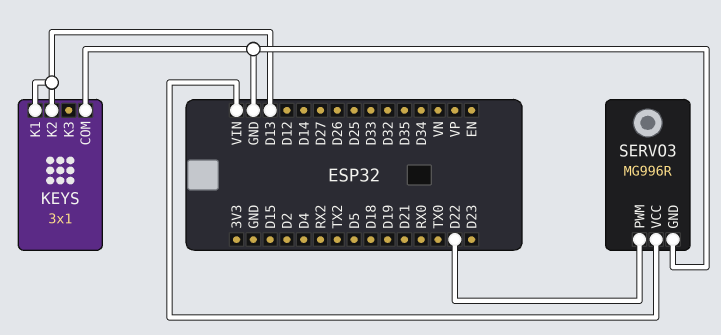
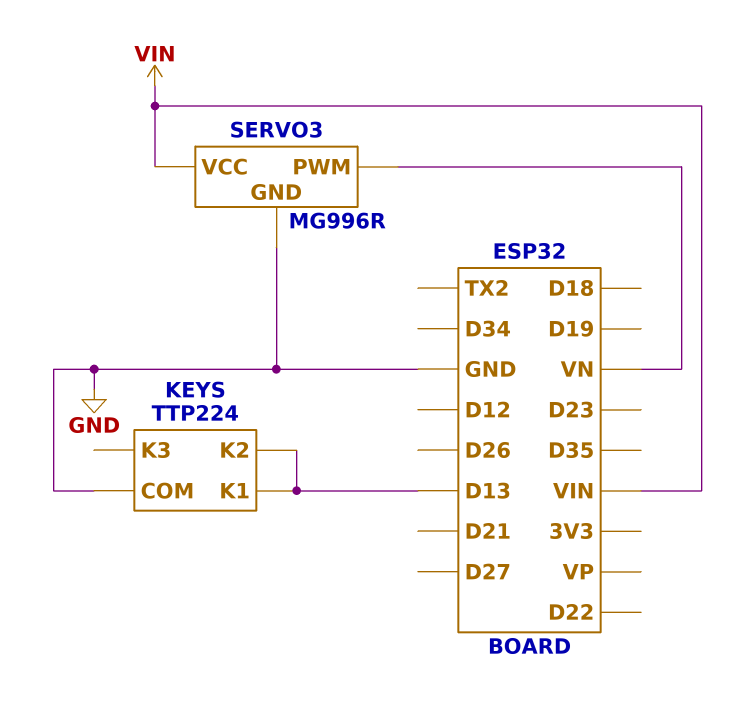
KEYS: 3x1 -> TTP224
SERVO3 pin PWM: D22 -> VN

